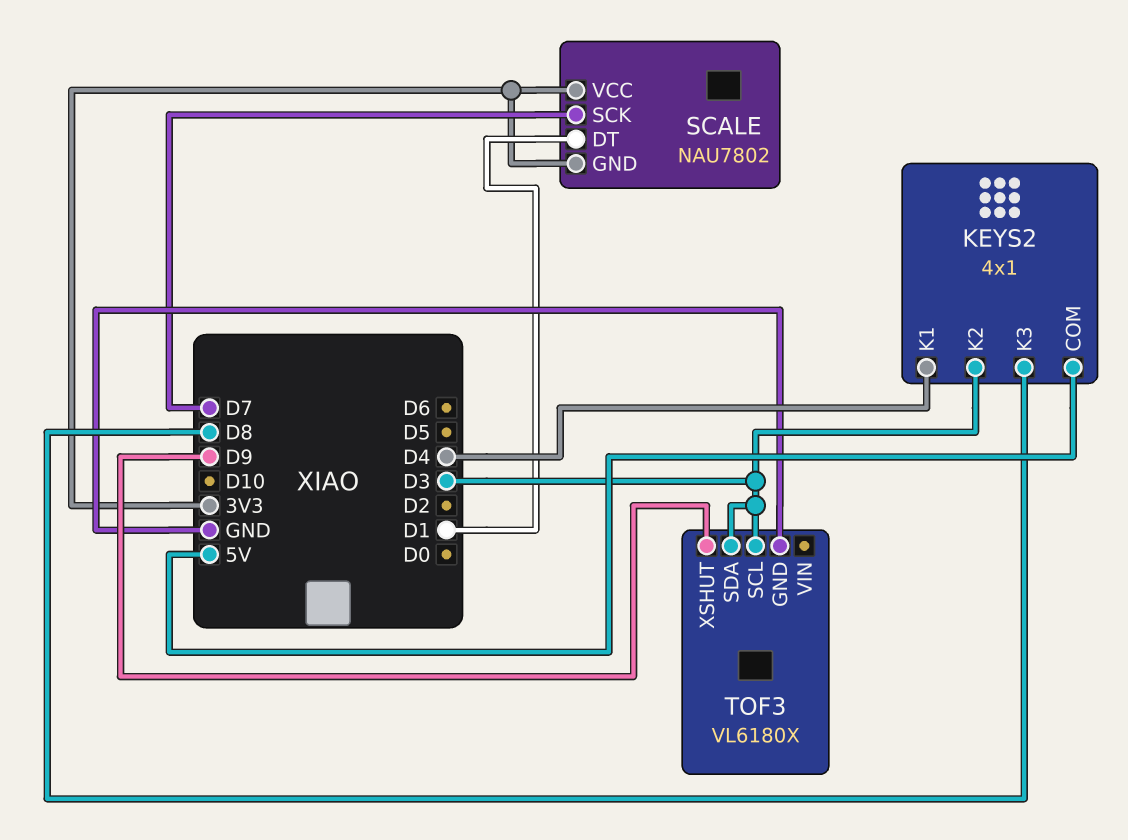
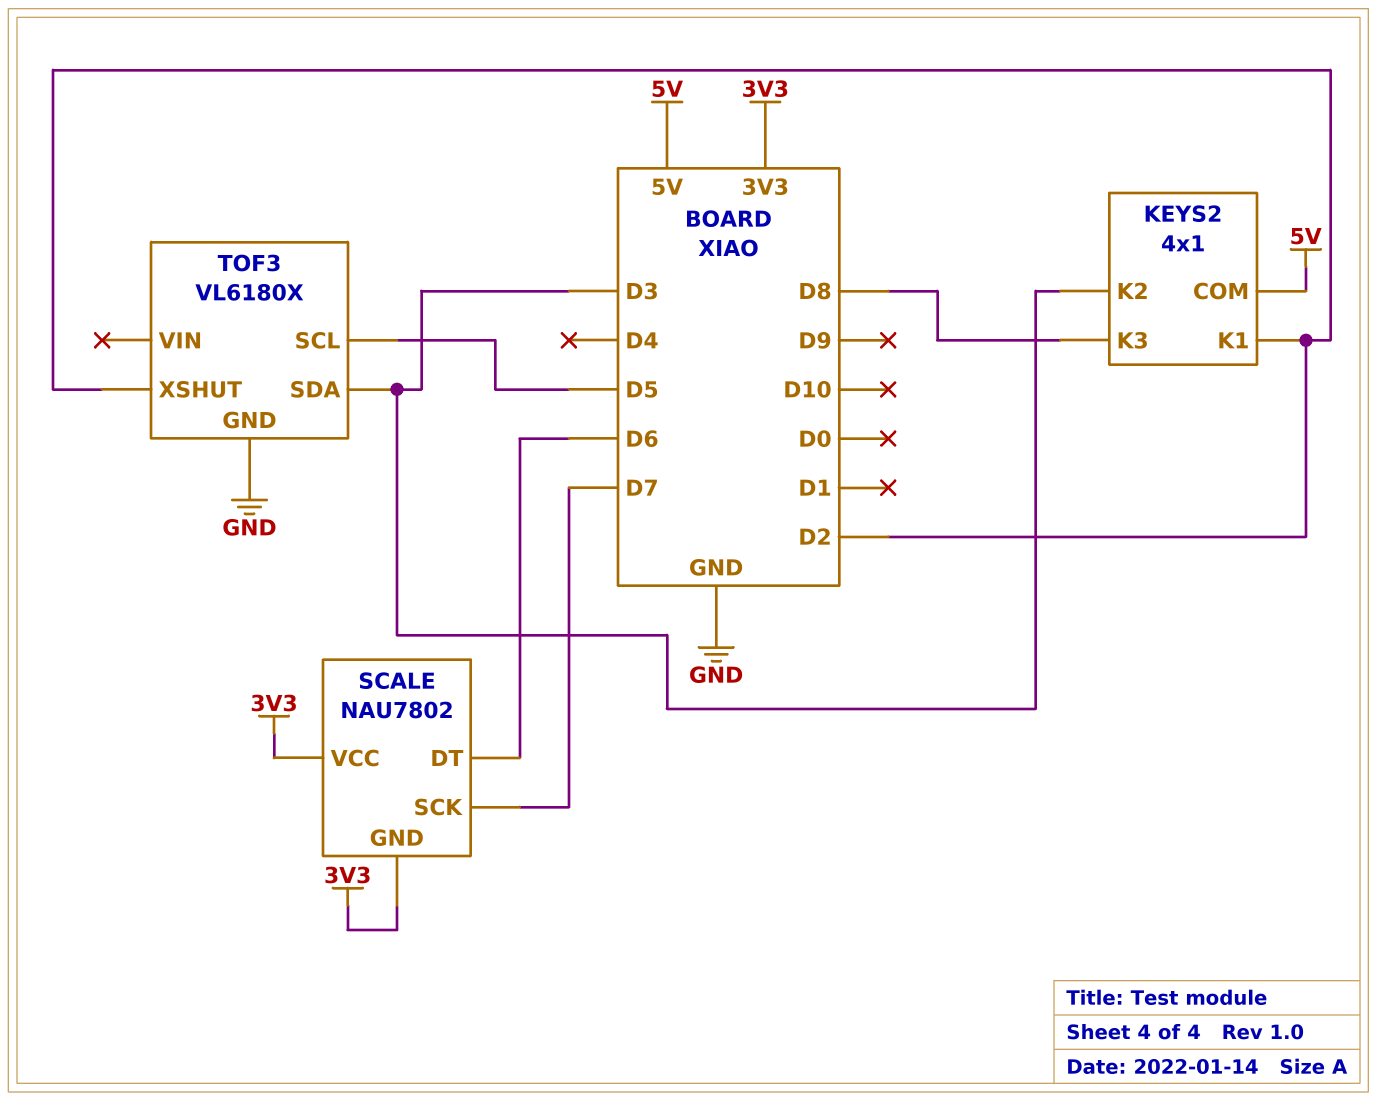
KEYS2 pin K1: D4 -> D2
SCALE pin DT: D1 -> D6
TOF3 pin SCL: D3 -> D5
TOF3 pin XSHUT: D9 -> D2

